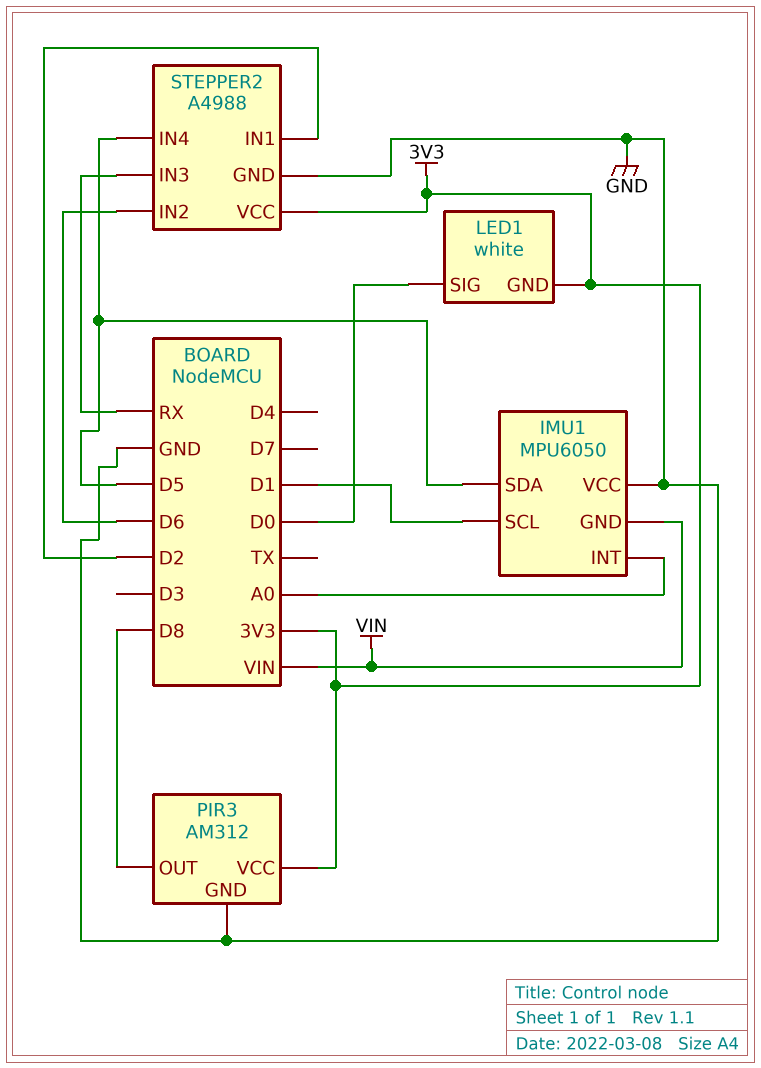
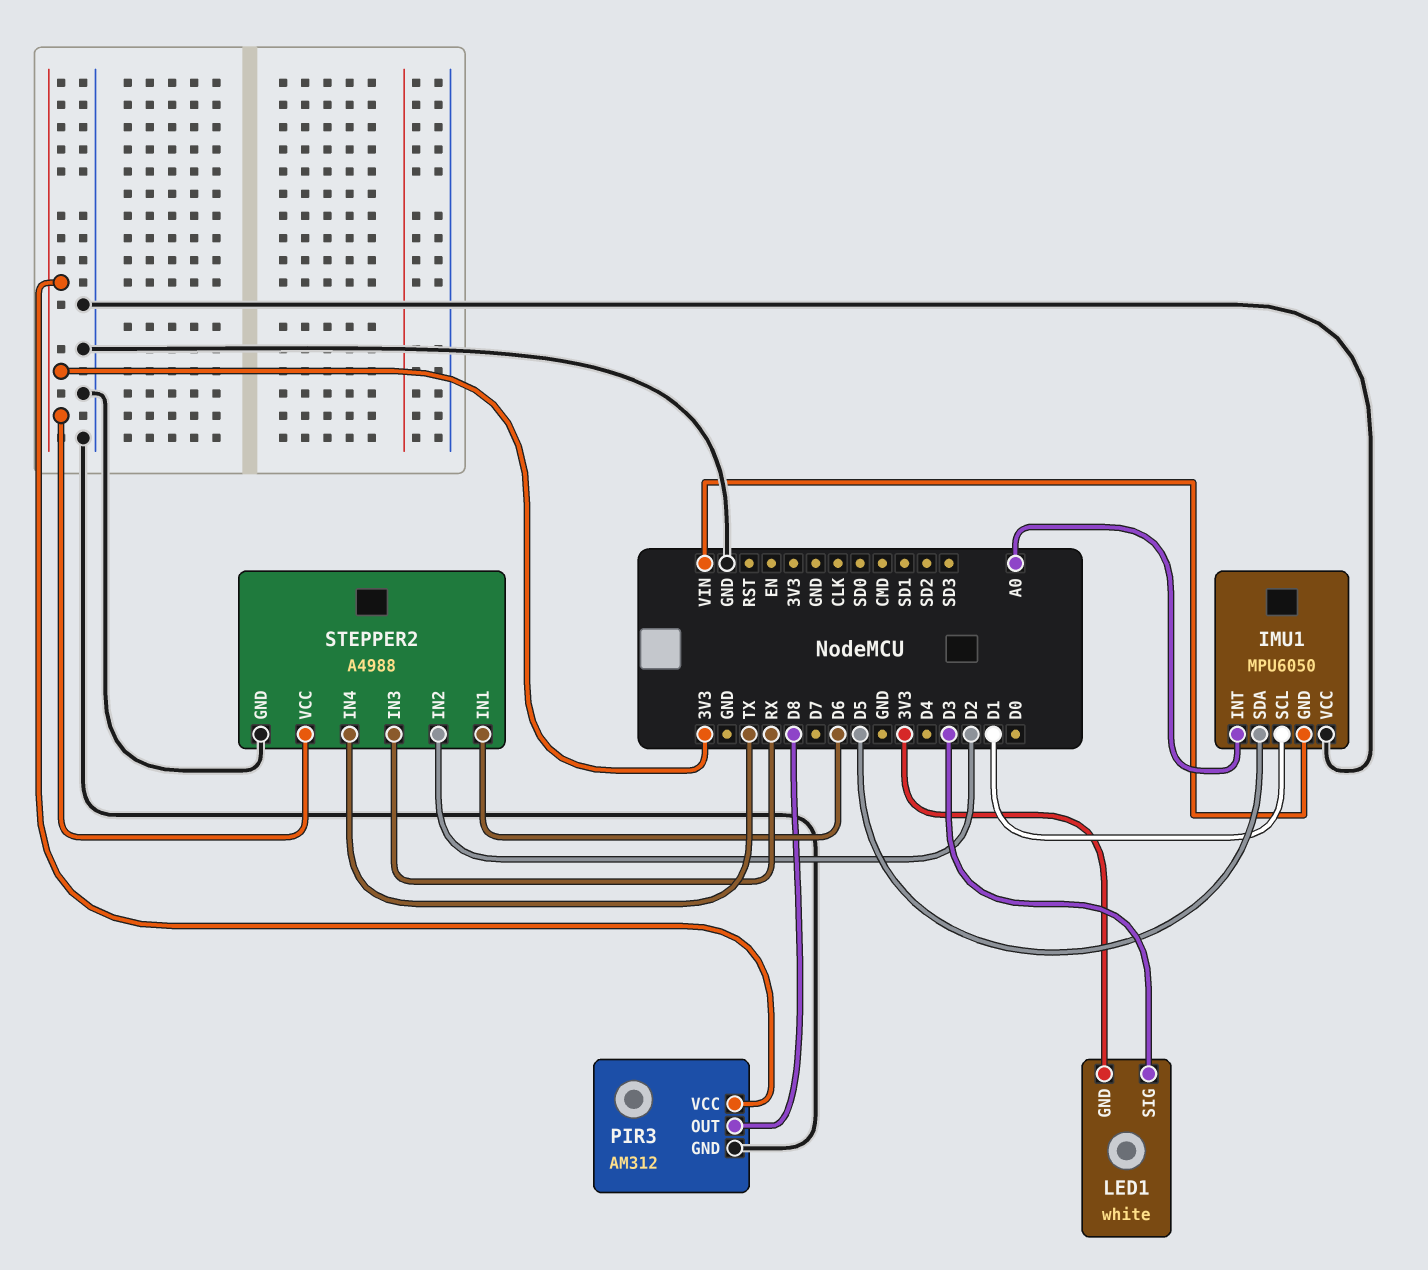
LED1 pin SIG: D0 -> D3
STEPPER2 pin IN1: D2 -> D6
STEPPER2 pin IN2: D6 -> D2
STEPPER2 pin IN4: D5 -> TX

